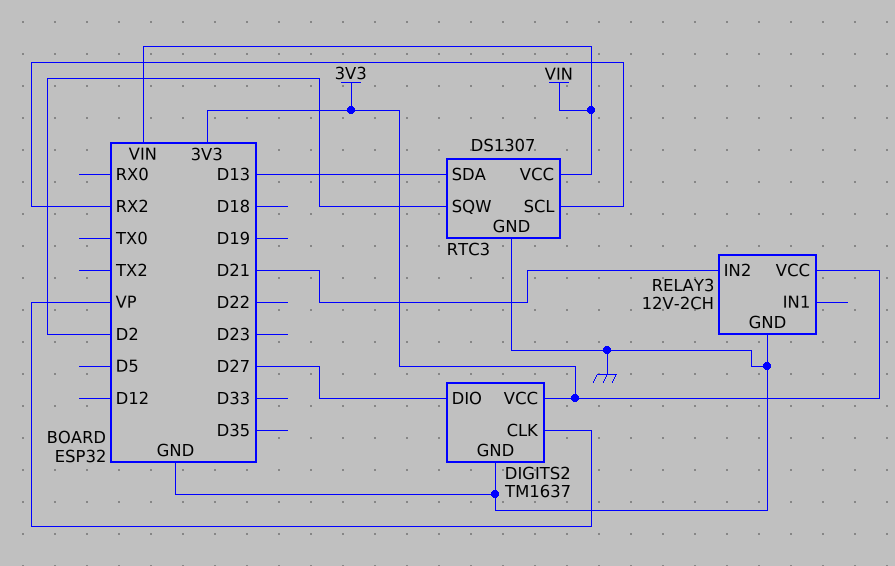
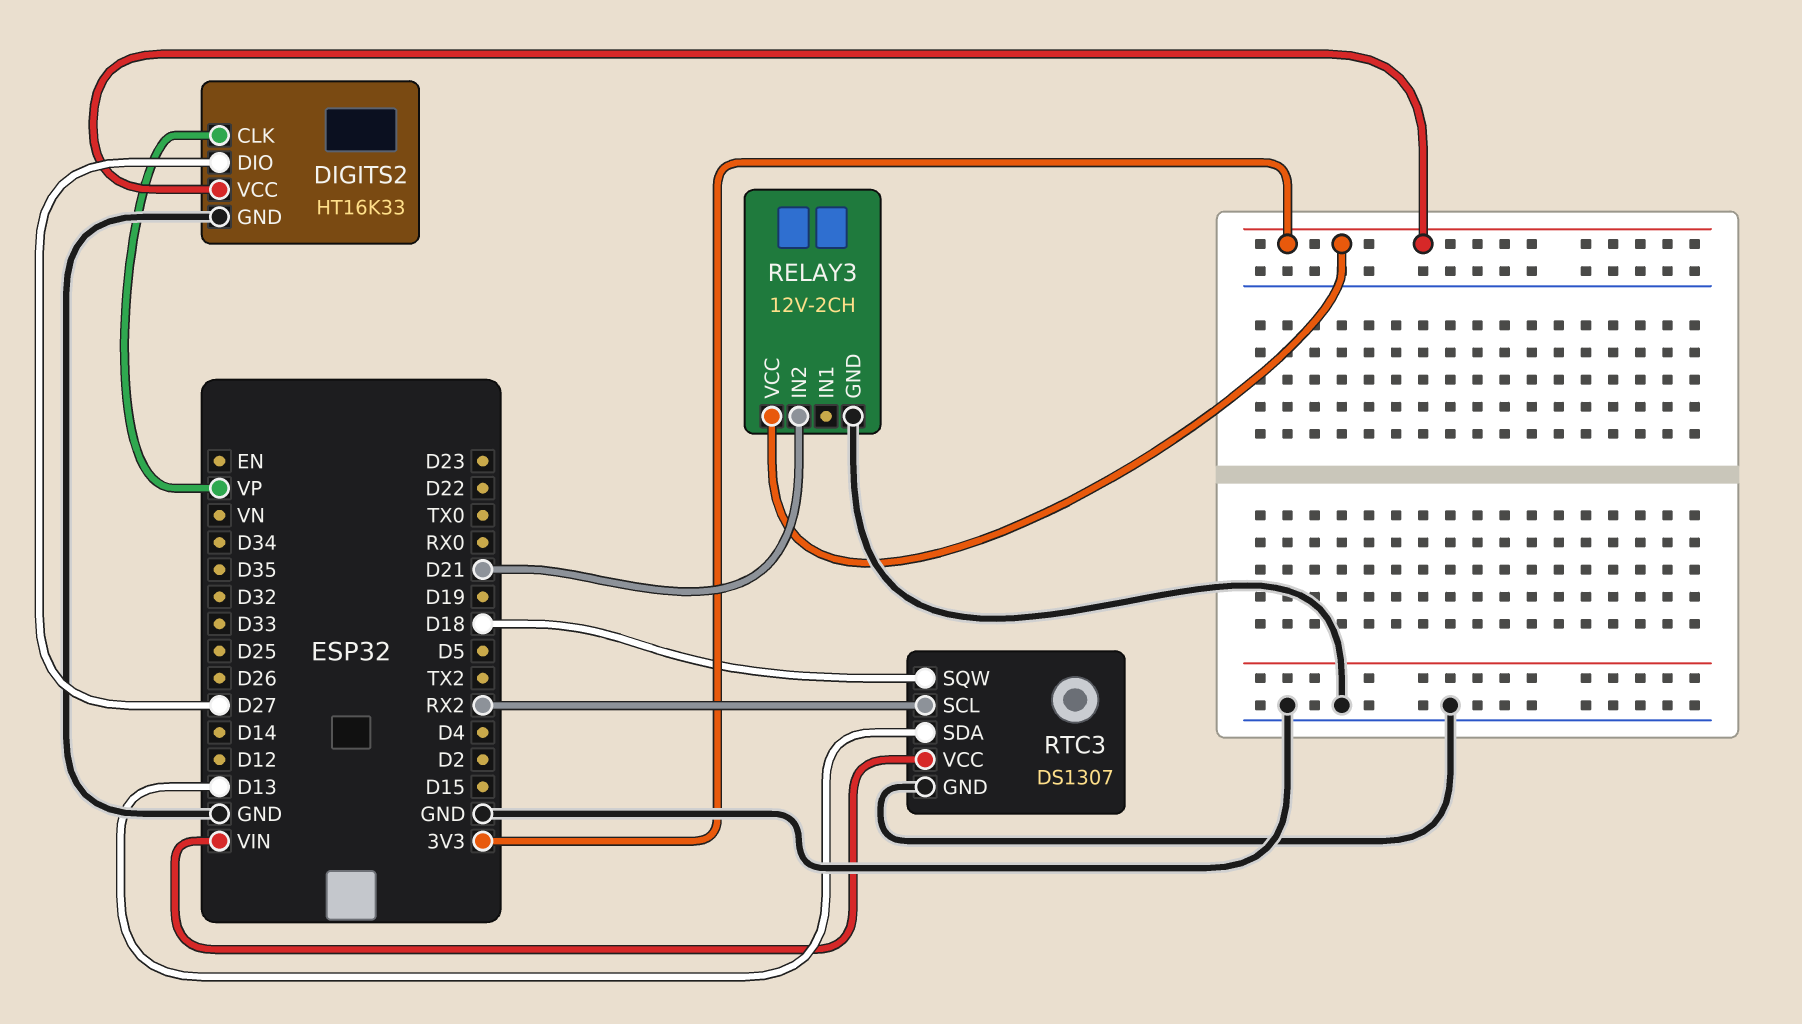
DIGITS2: TM1637 -> HT16K33
RTC3 pin SQW: D2 -> D18

